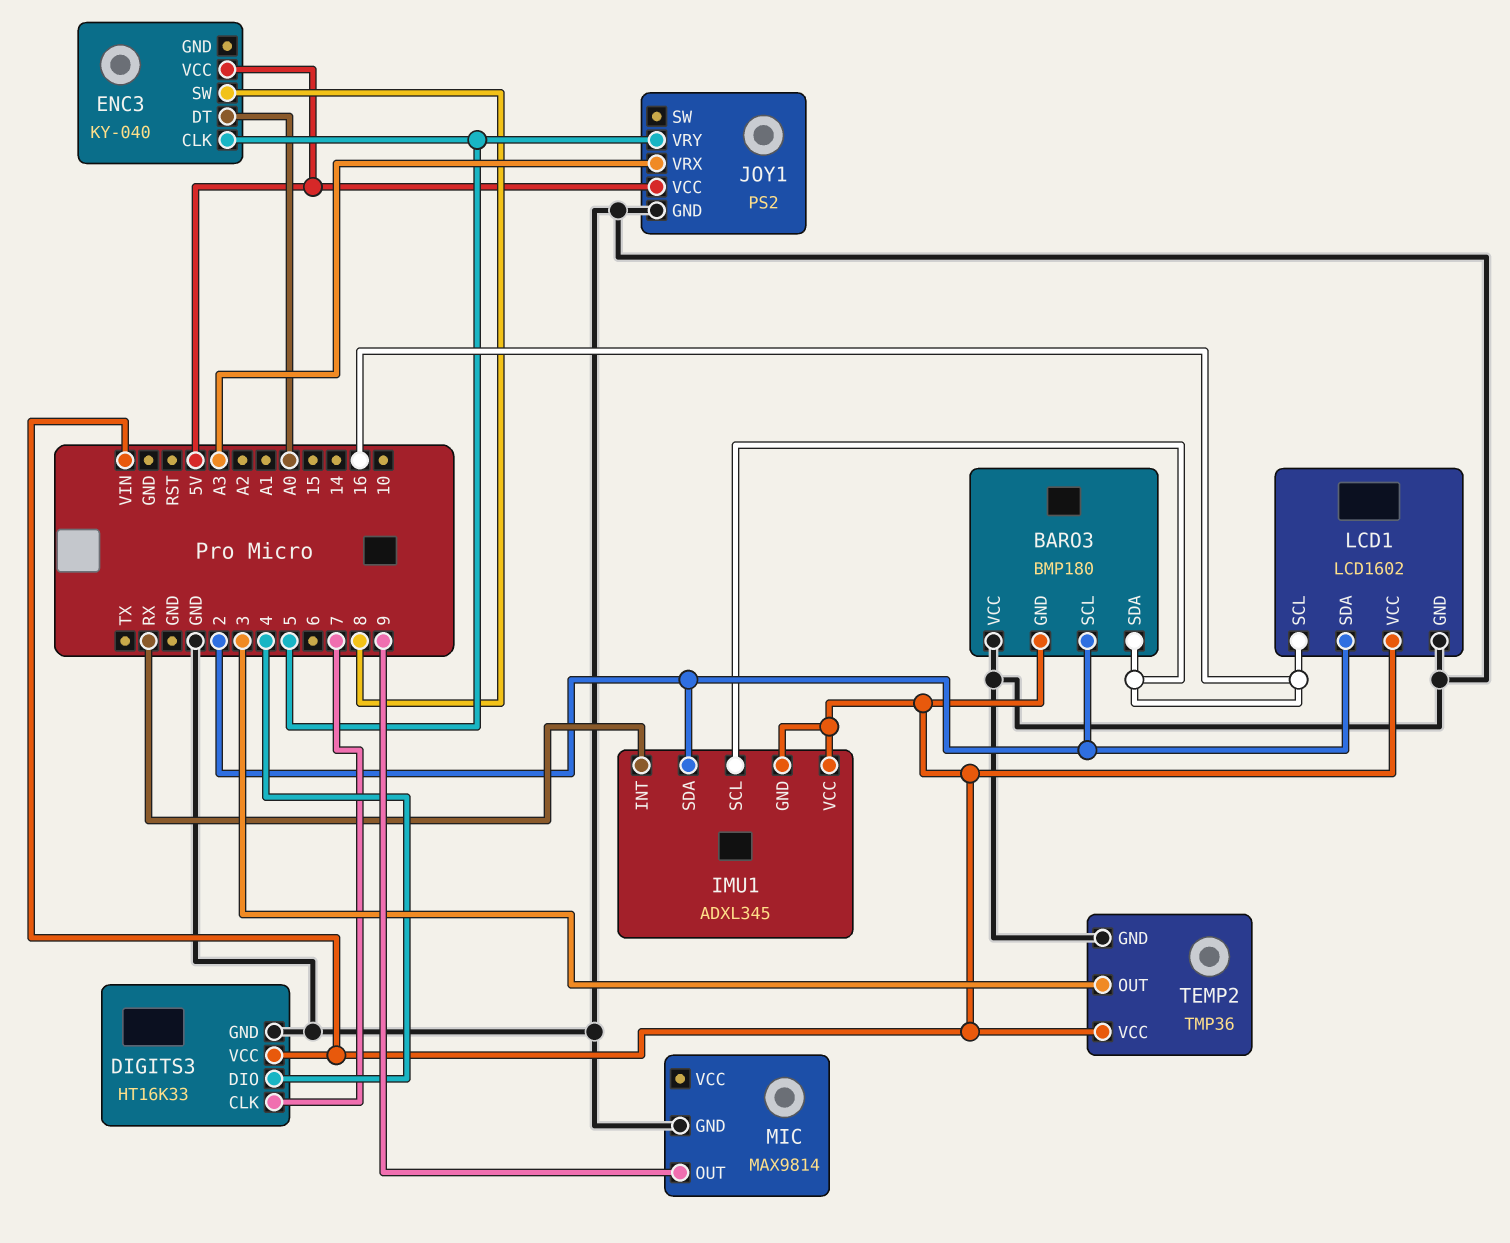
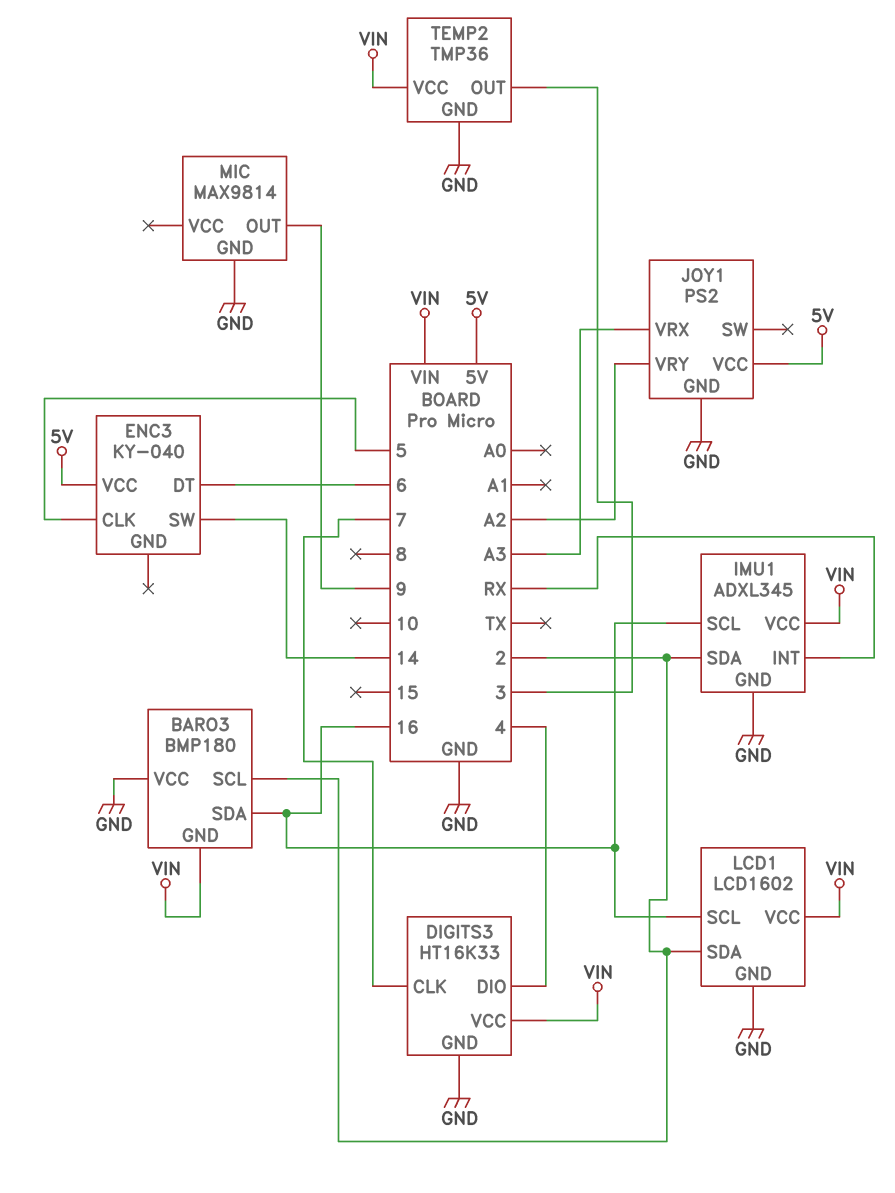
ENC3 pin DT: A0 -> 6
ENC3 pin SW: 8 -> 14
IMU1 pin GND: VIN -> GND
JOY1 pin VRY: 5 -> A2

